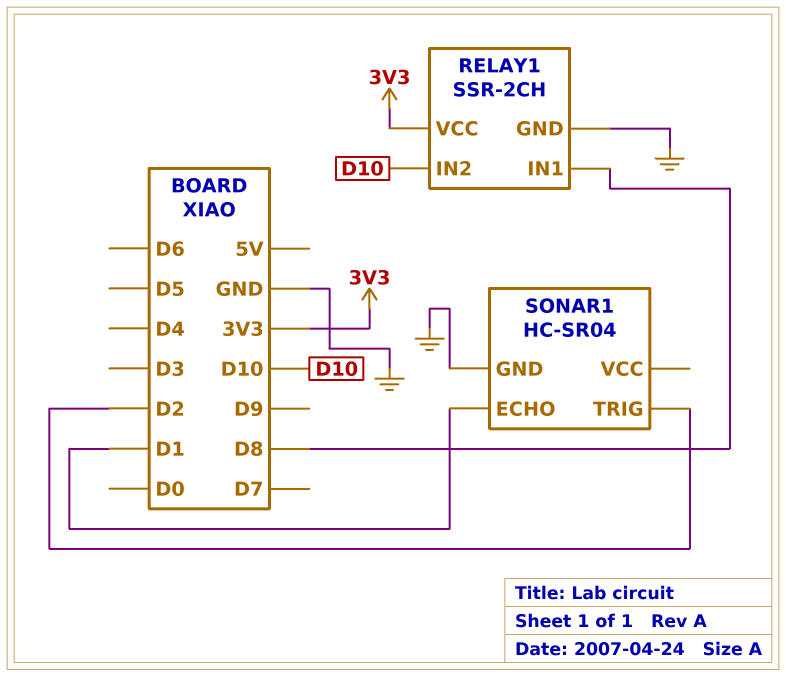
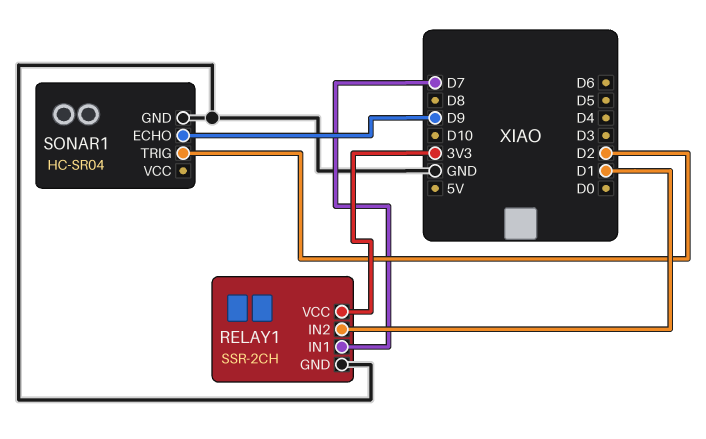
RELAY1 pin IN1: D8 -> D7
RELAY1 pin IN2: D10 -> D1
SONAR1 pin ECHO: D1 -> D9

